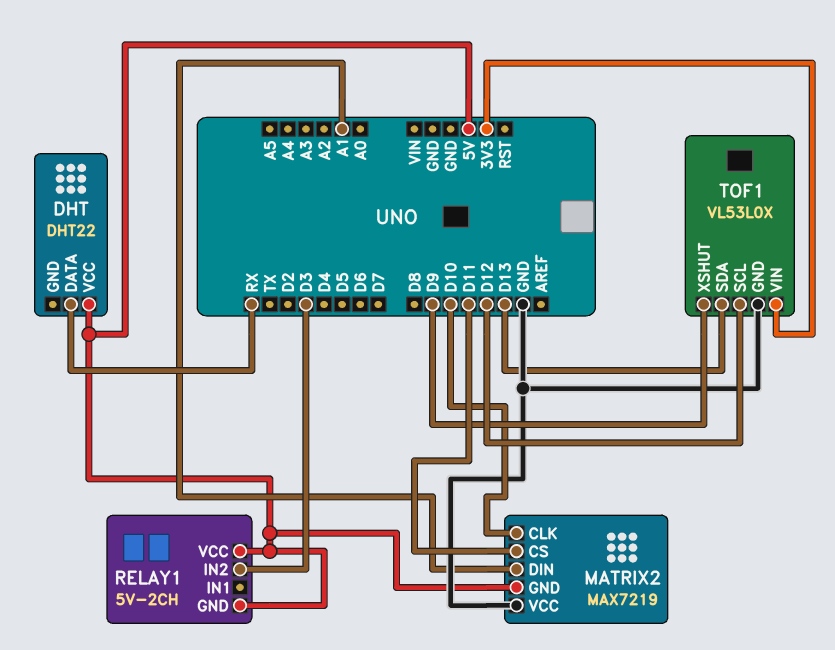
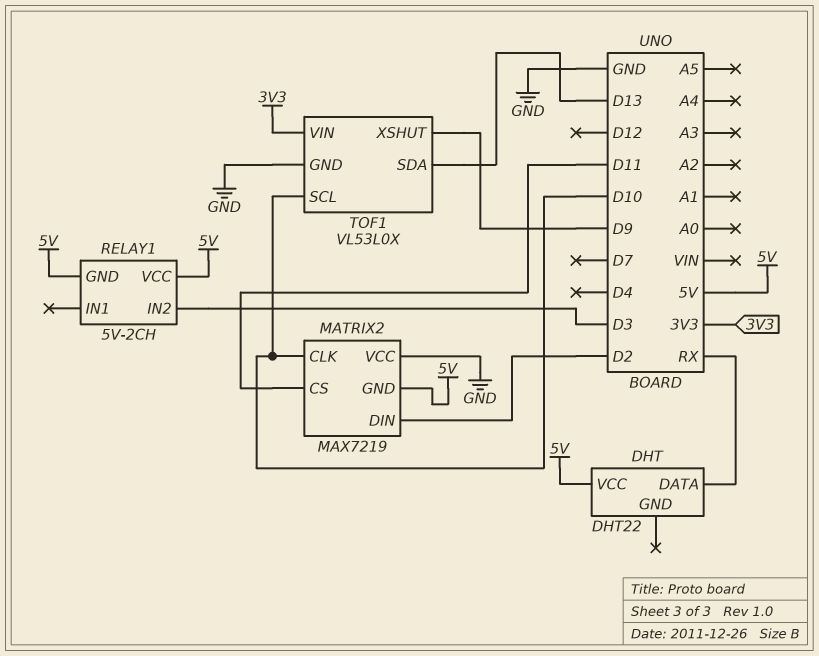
MATRIX2 pin DIN: A1 -> D2
TOF1 pin SCL: D12 -> D10

